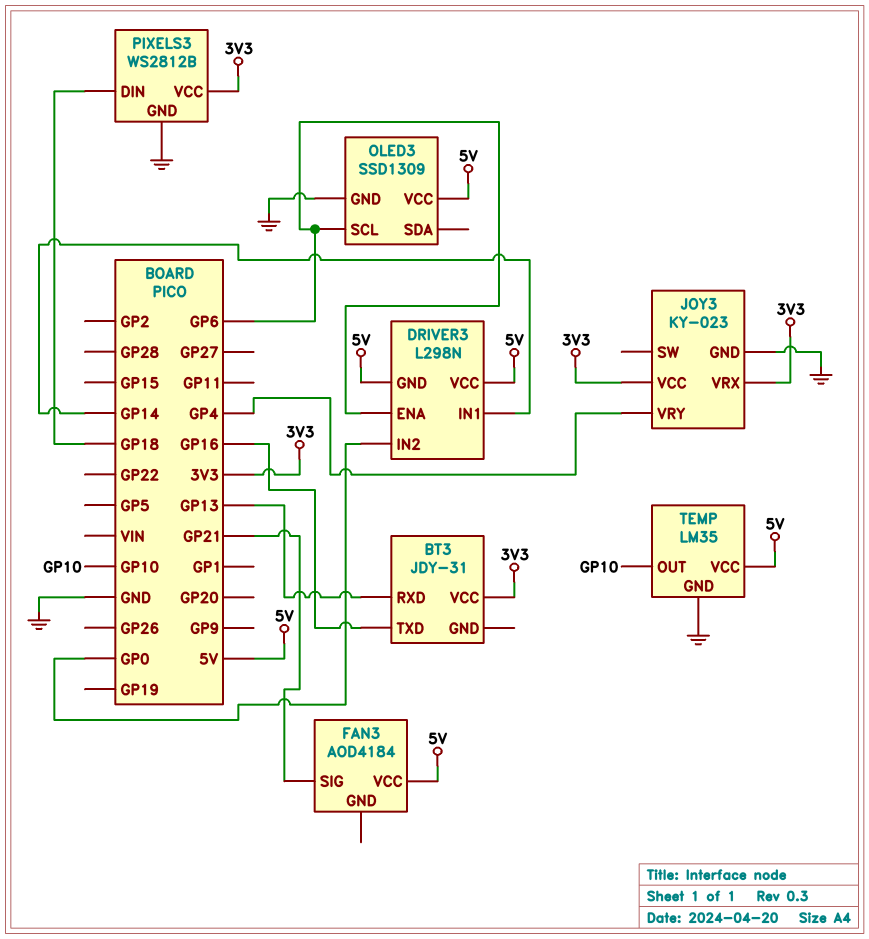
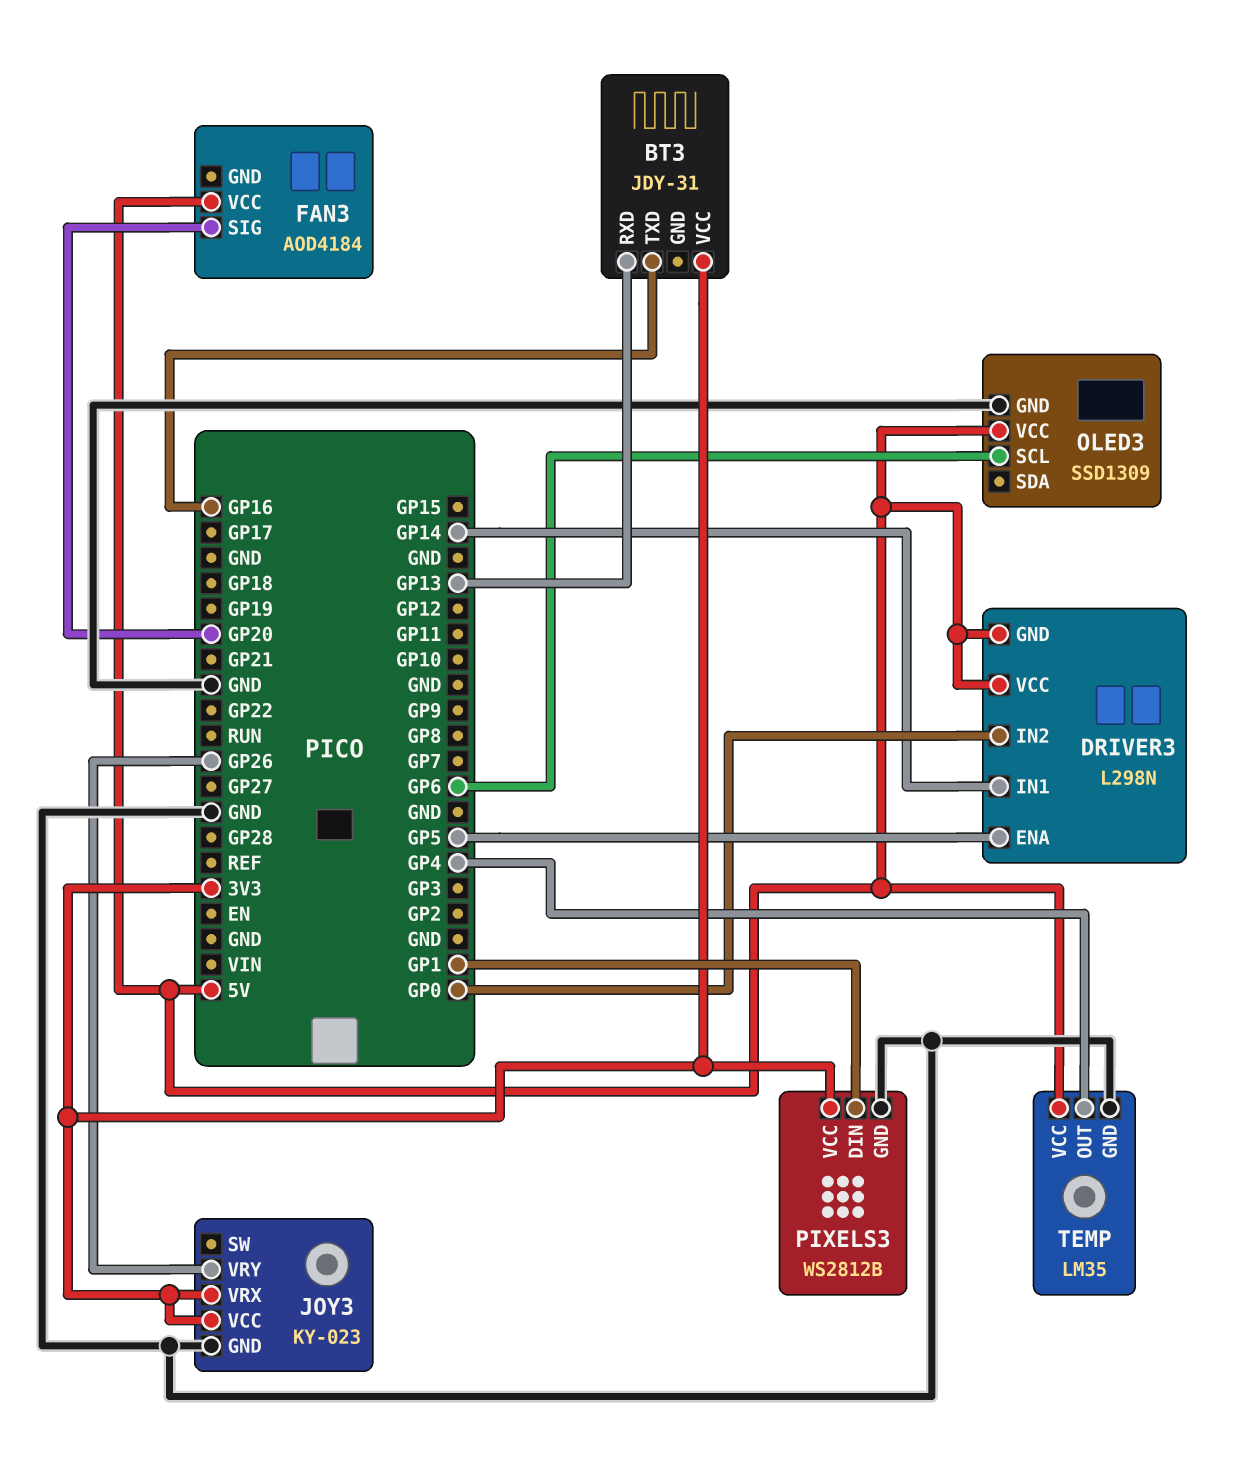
DRIVER3 pin ENA: GP6 -> GP5
FAN3 pin SIG: GP21 -> GP20
JOY3 pin VRY: GP4 -> GP26
PIXELS3 pin DIN: GP18 -> GP1
TEMP pin OUT: GP10 -> GP4

